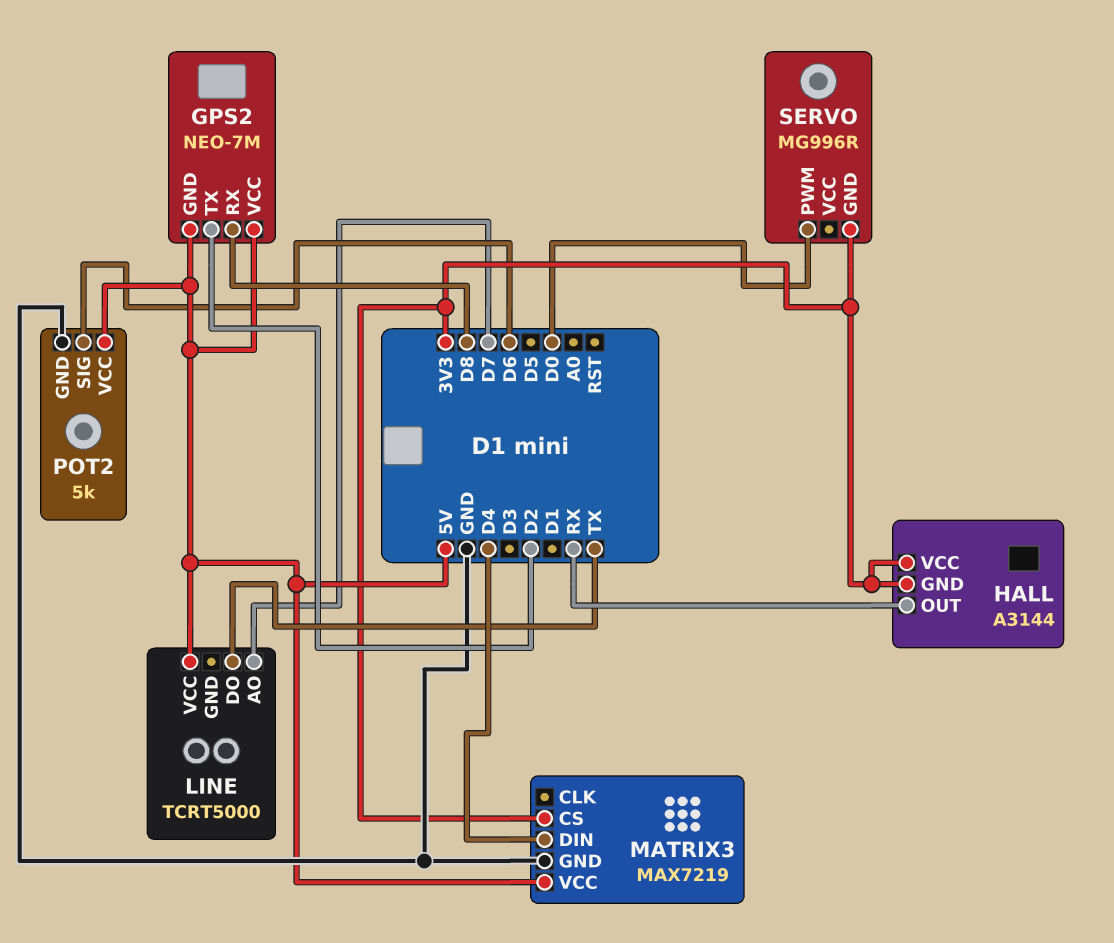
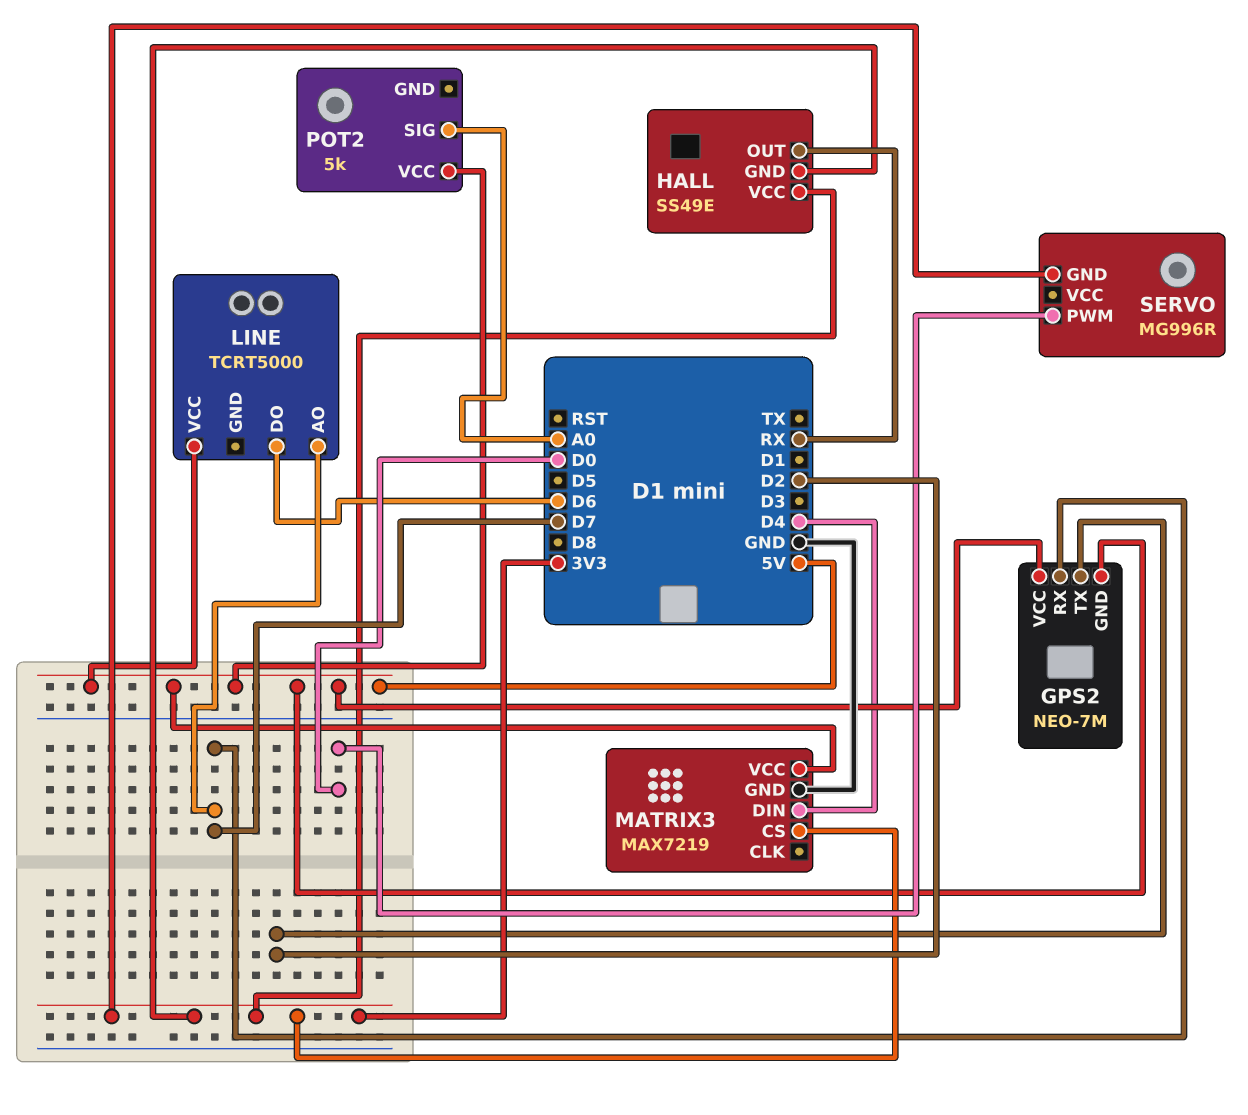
GPS2 pin RX: D8 -> D7
HALL: A3144 -> SS49E
LINE pin DO: TX -> D6
POT2 pin GND: GND -> none
POT2 pin SIG: D6 -> A0

